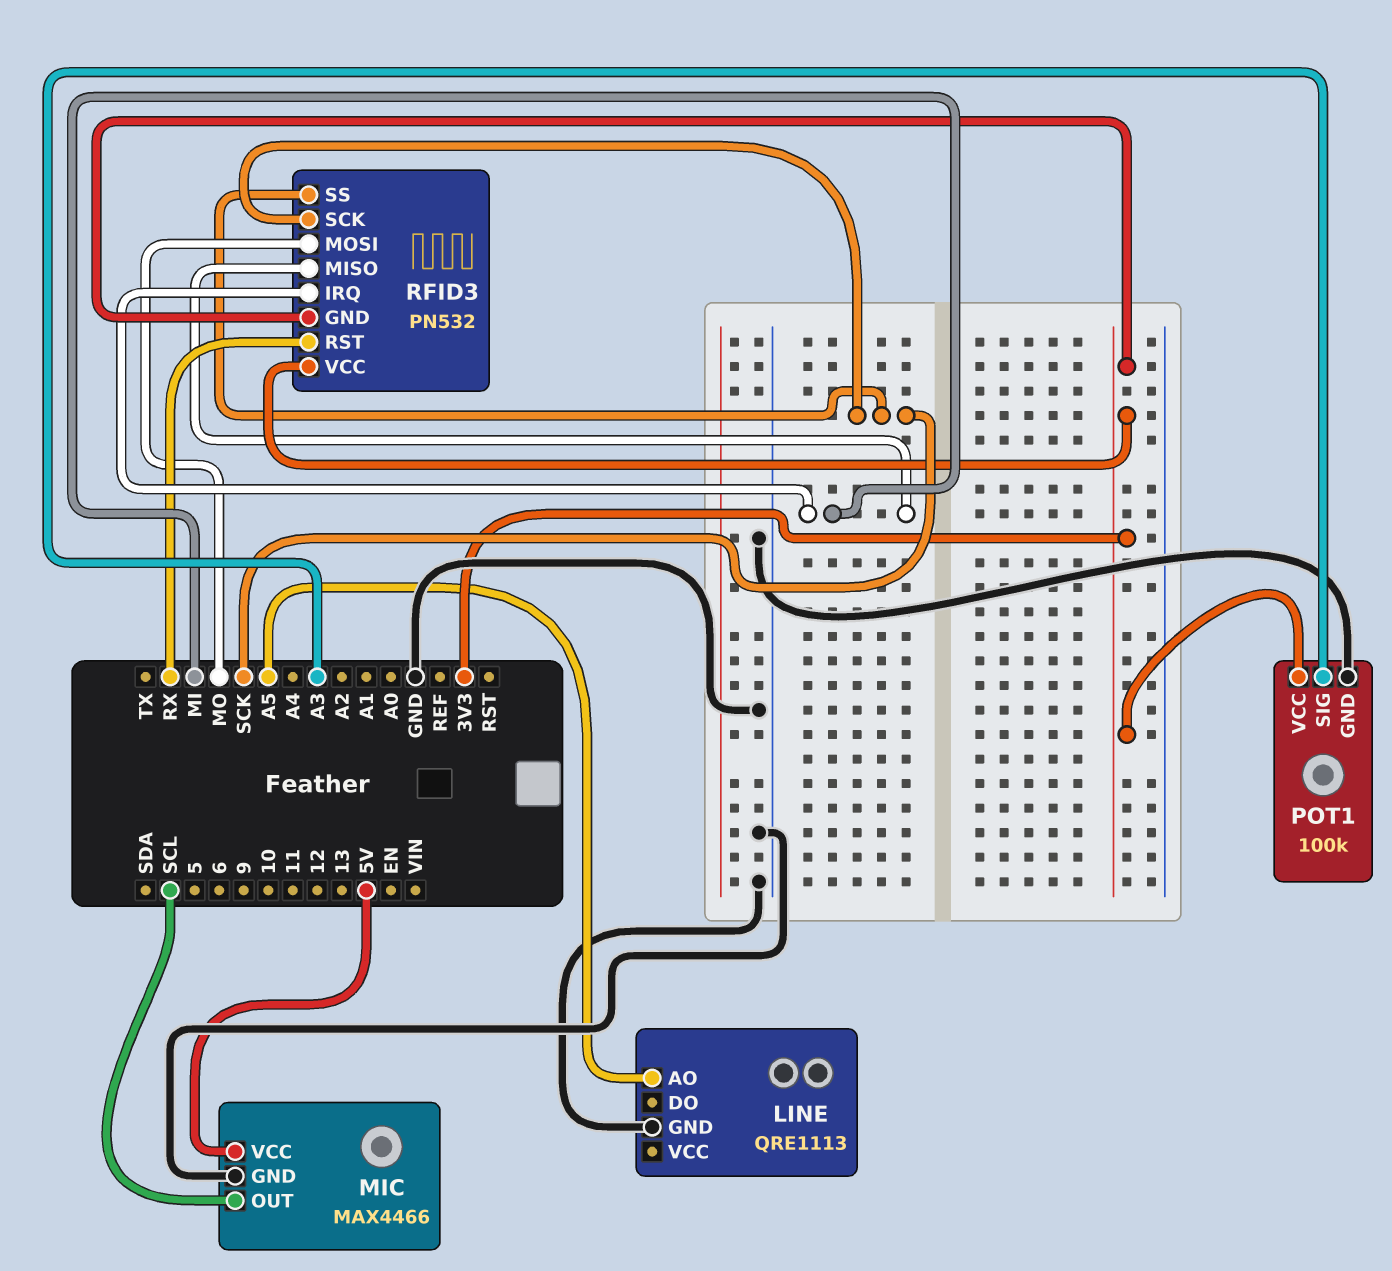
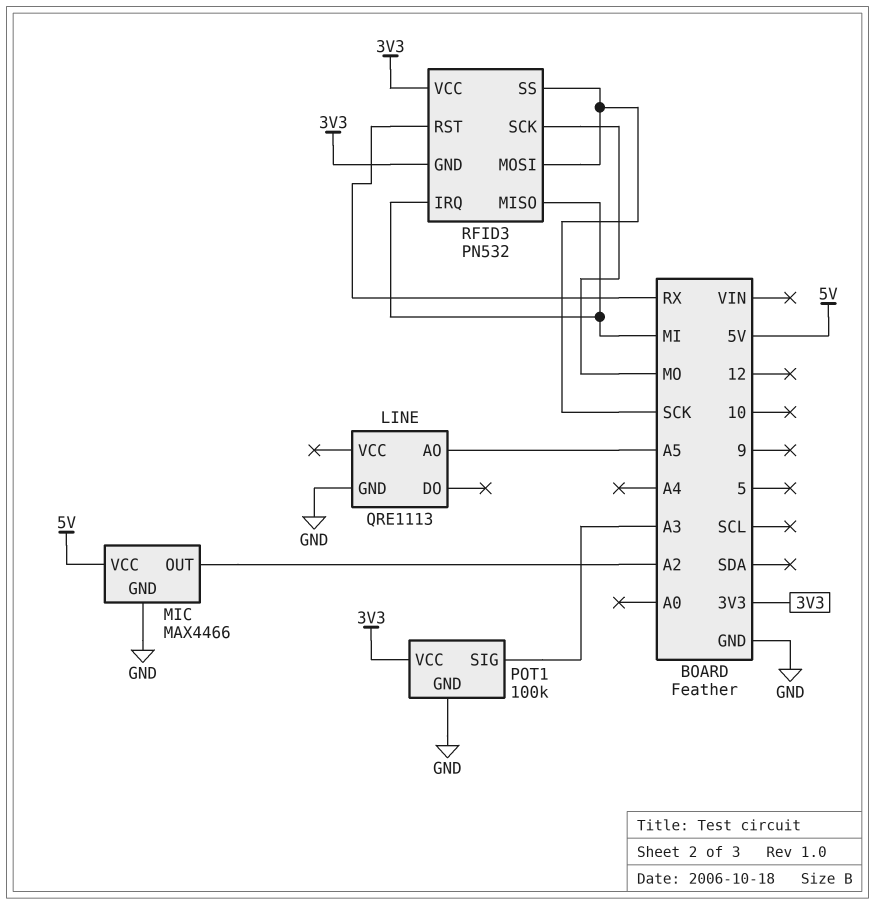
MIC pin OUT: SCL -> A2
RFID3 pin MOSI: MO -> SCK
RFID3 pin SCK: SCK -> MO

